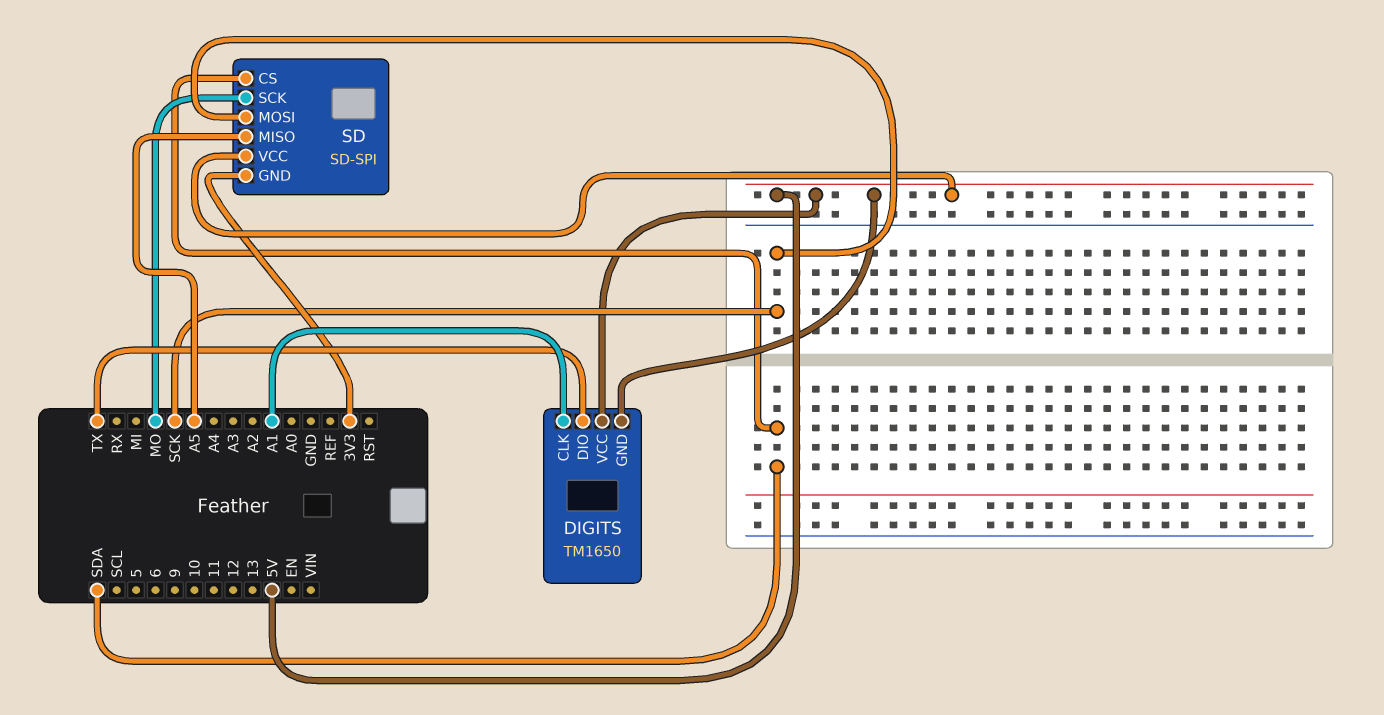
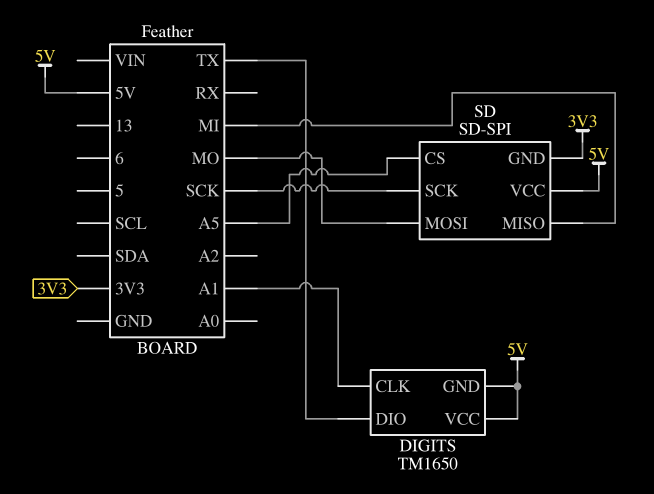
SD pin CS: SDA -> A5
SD pin MISO: A5 -> MI
SD pin MOSI: SCK -> MO
SD pin SCK: MO -> SCK

